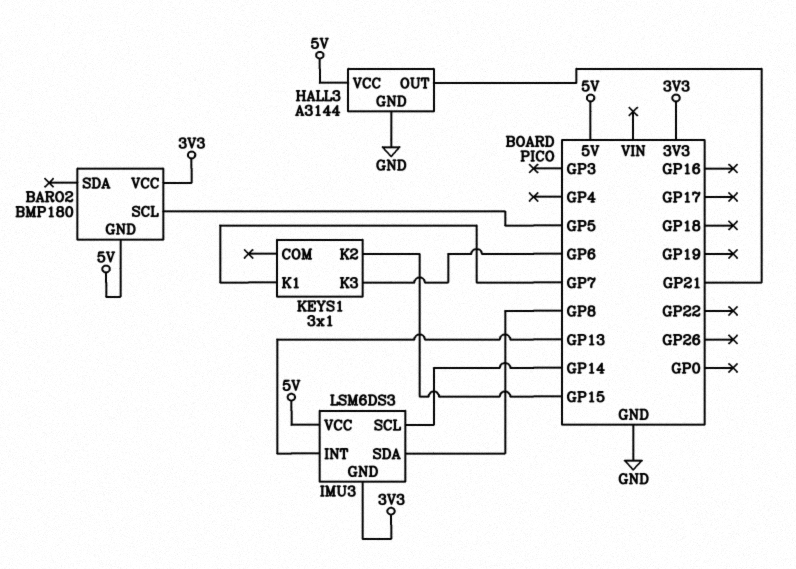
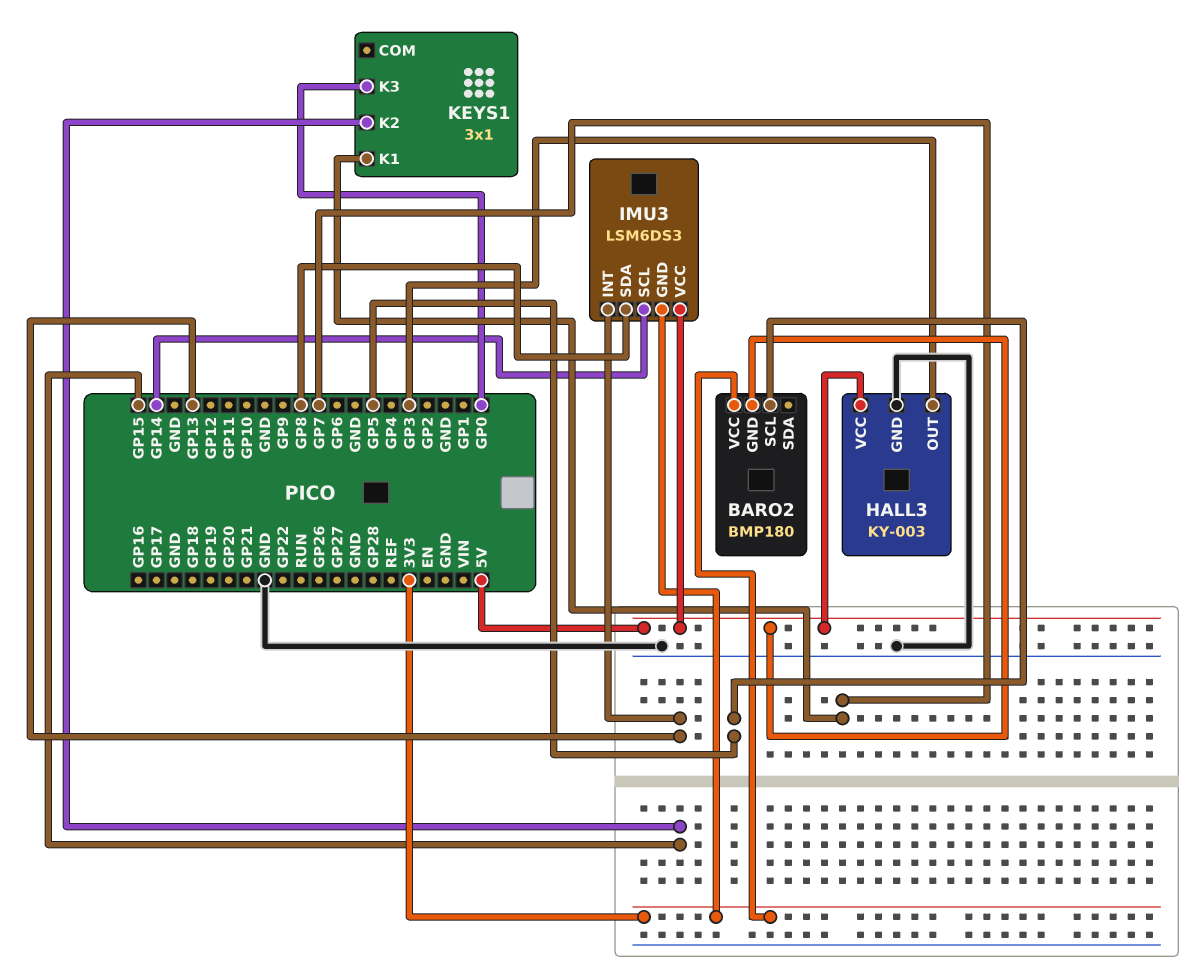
HALL3: A3144 -> KY-003
HALL3 pin OUT: GP21 -> GP3
KEYS1 pin K3: GP6 -> GP0

